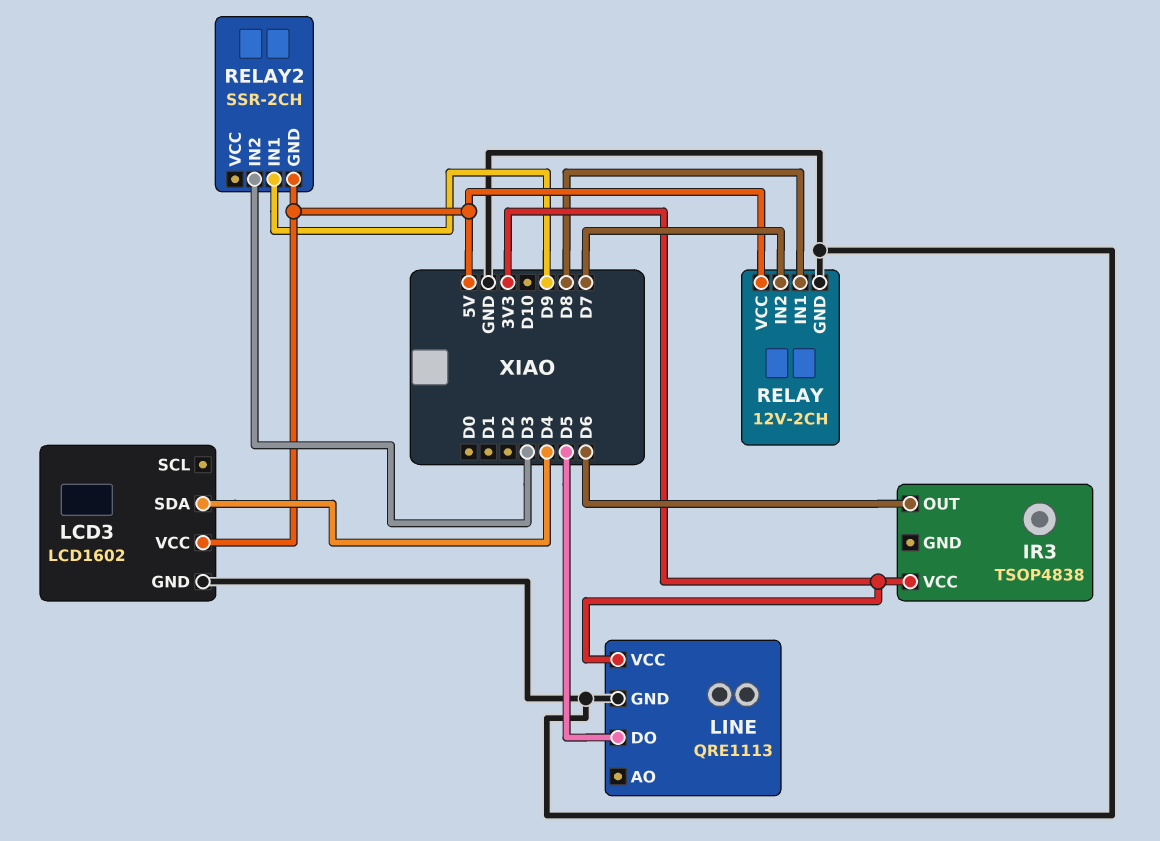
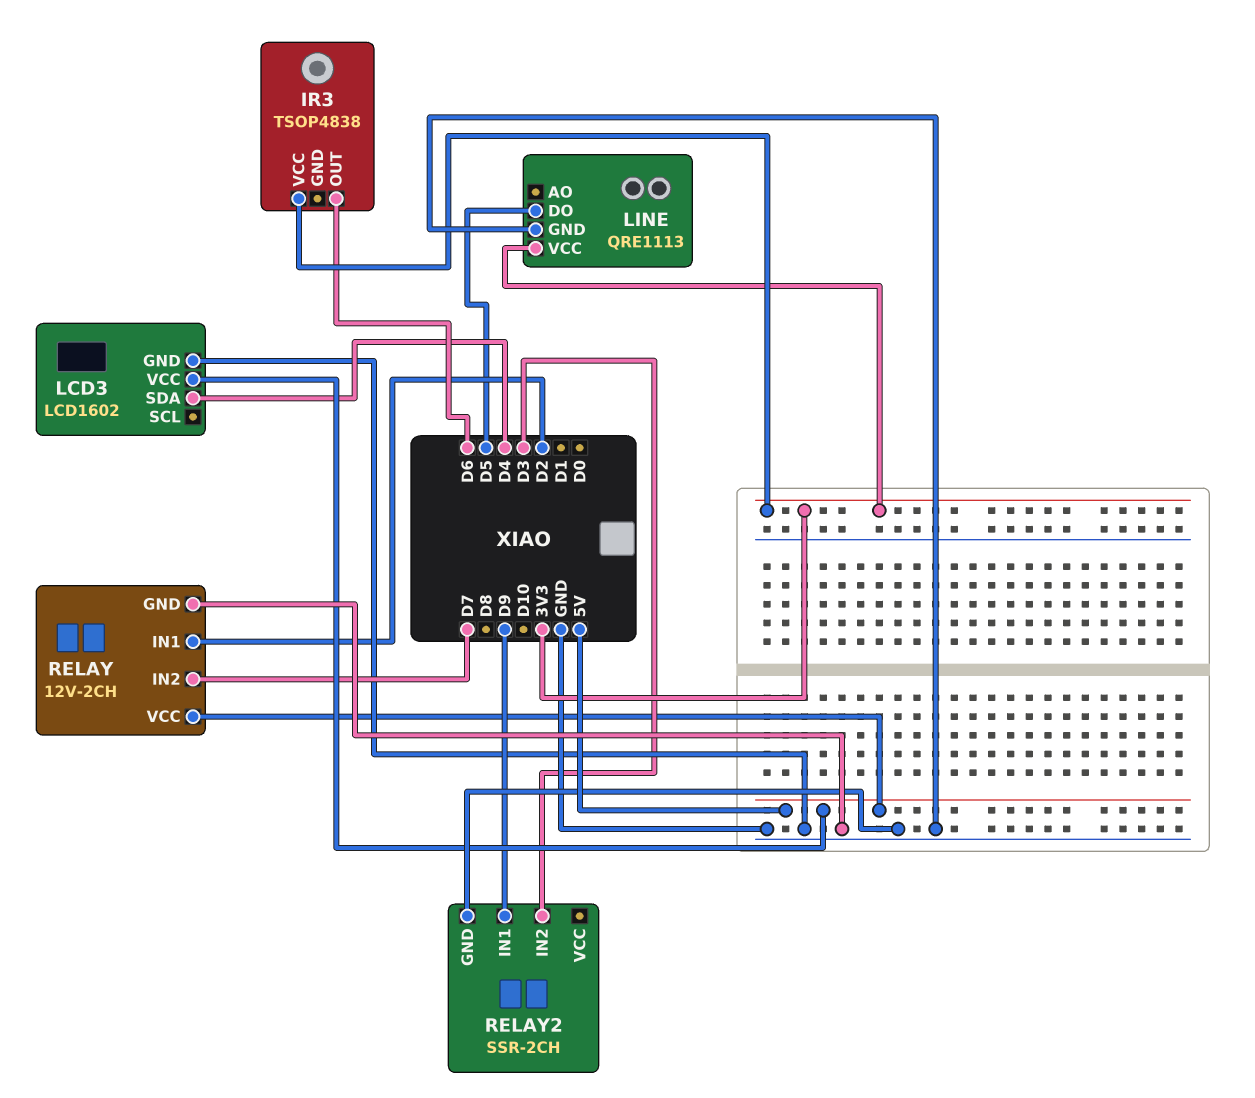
RELAY pin IN1: D8 -> D2
RELAY2 pin GND: 5V -> GND

